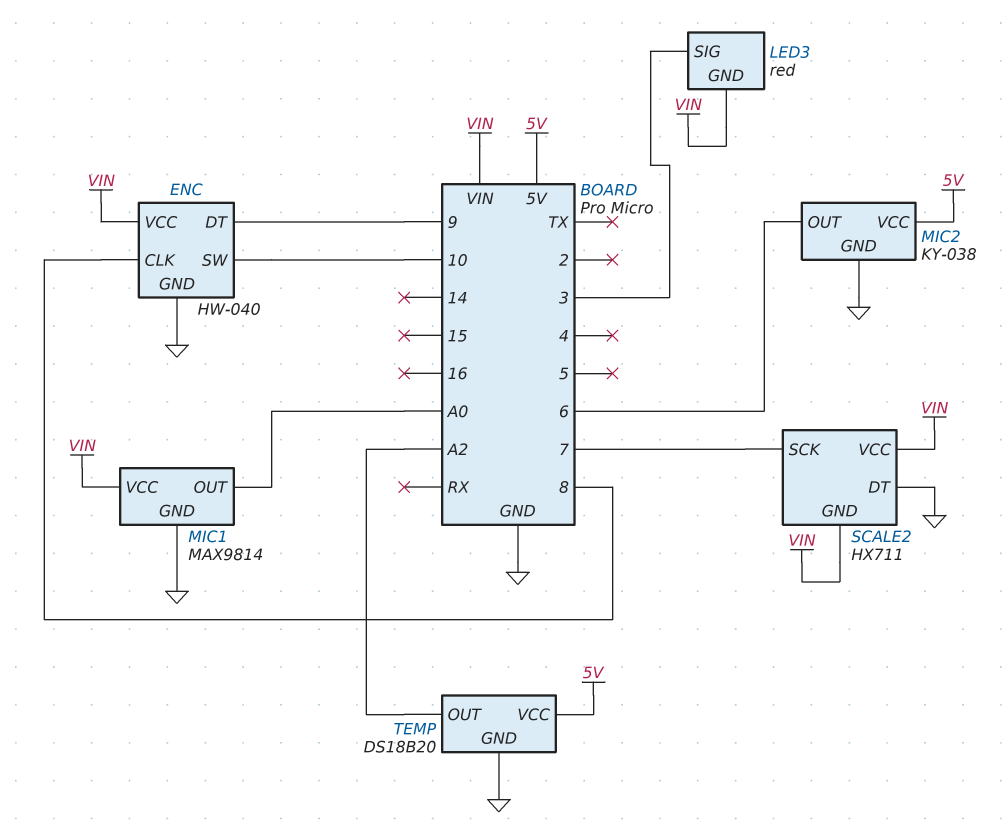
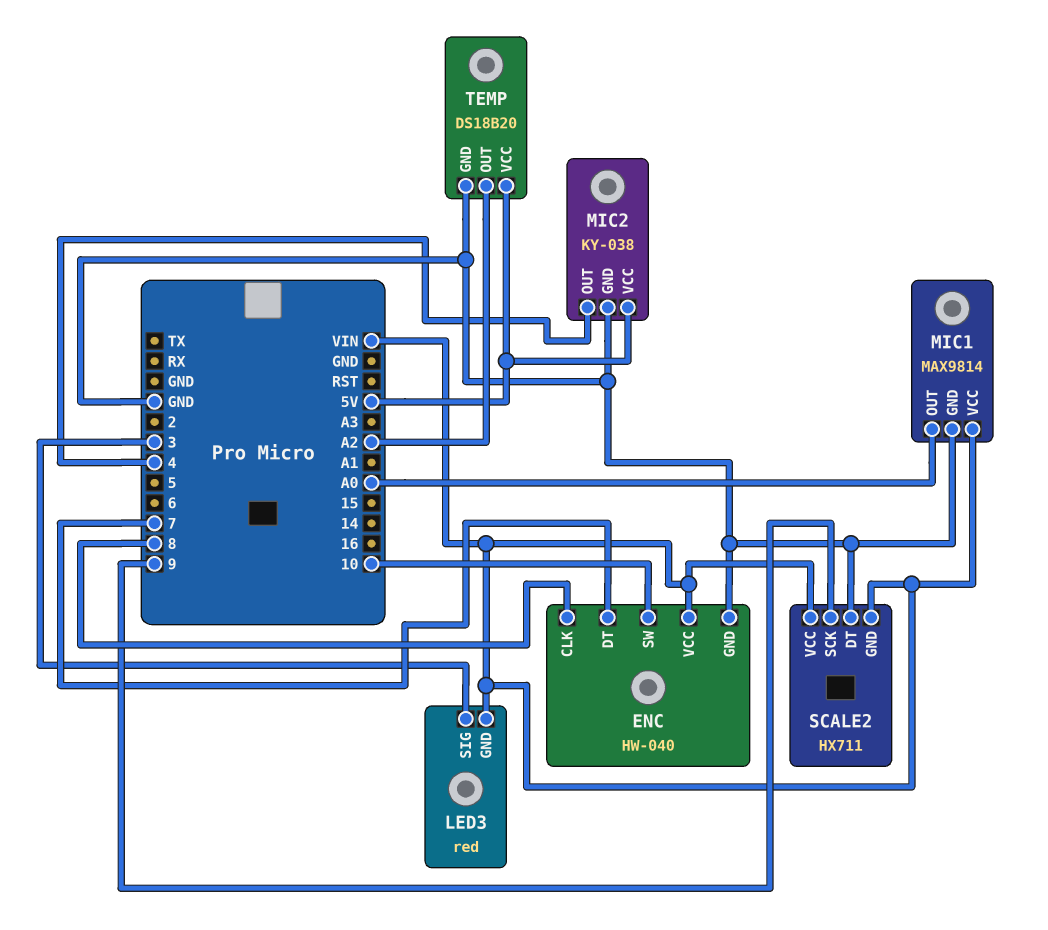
ENC pin DT: 9 -> 7
MIC2 pin OUT: 6 -> 4
SCALE2 pin SCK: 7 -> 9

